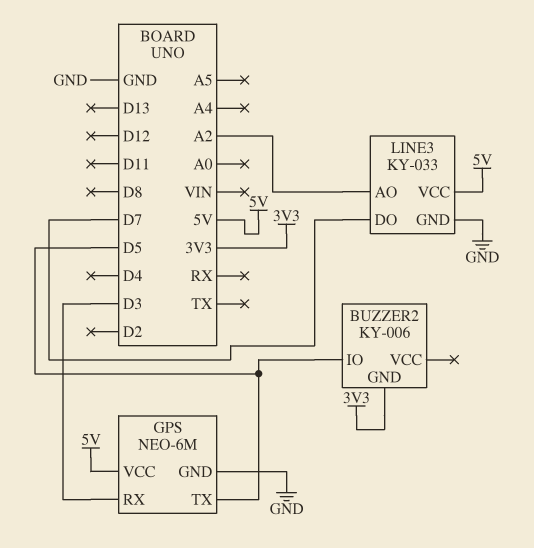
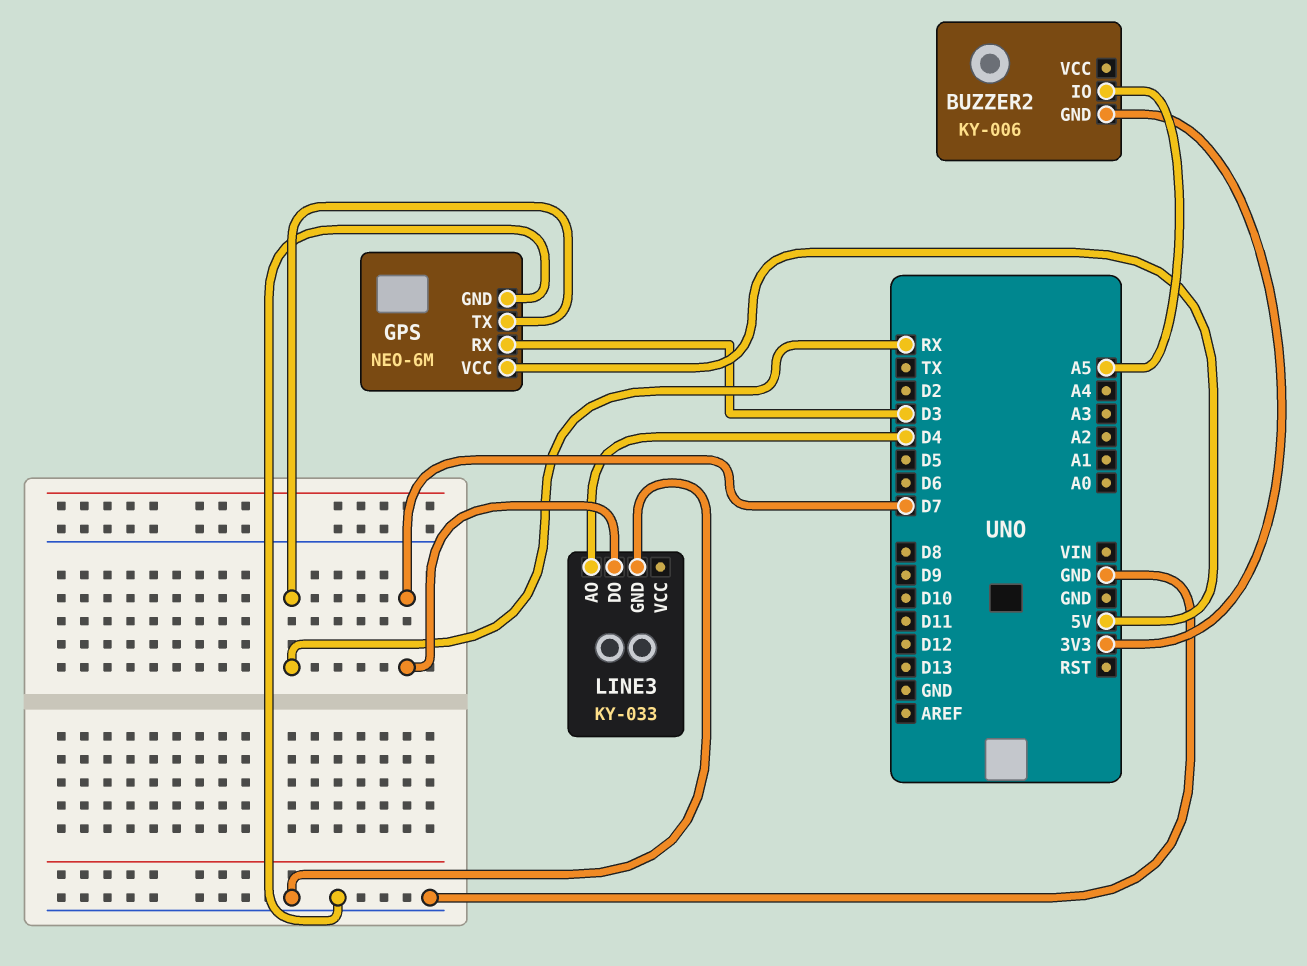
BUZZER2 pin IO: D5 -> A5
GPS pin TX: D5 -> RX
LINE3 pin AO: A2 -> D4
LINE3 pin VCC: 5V -> none

